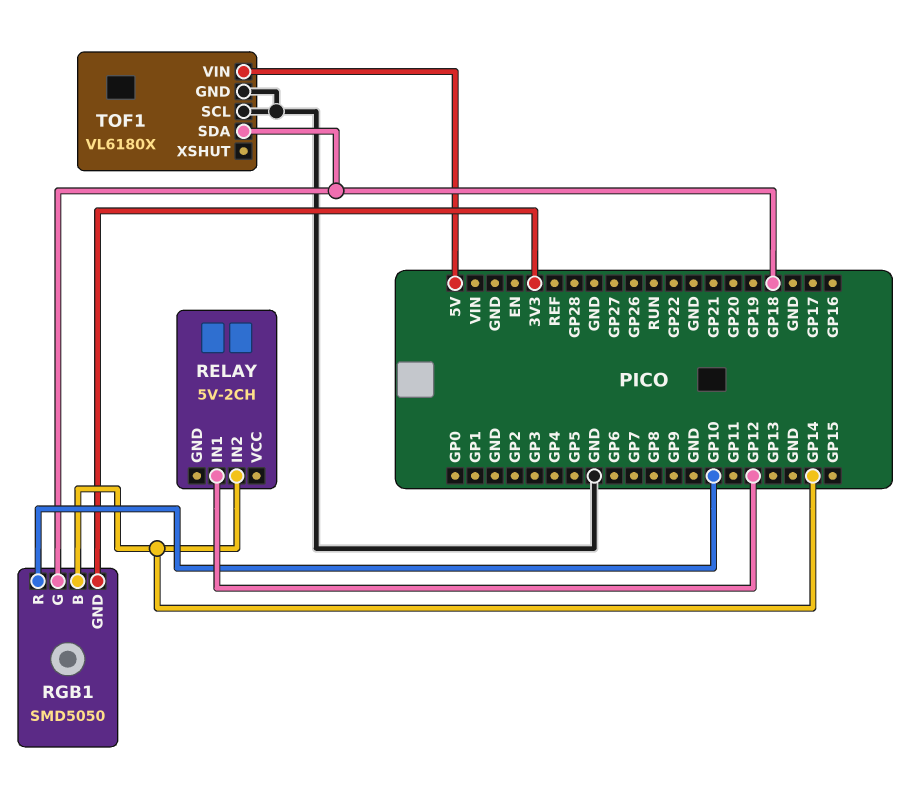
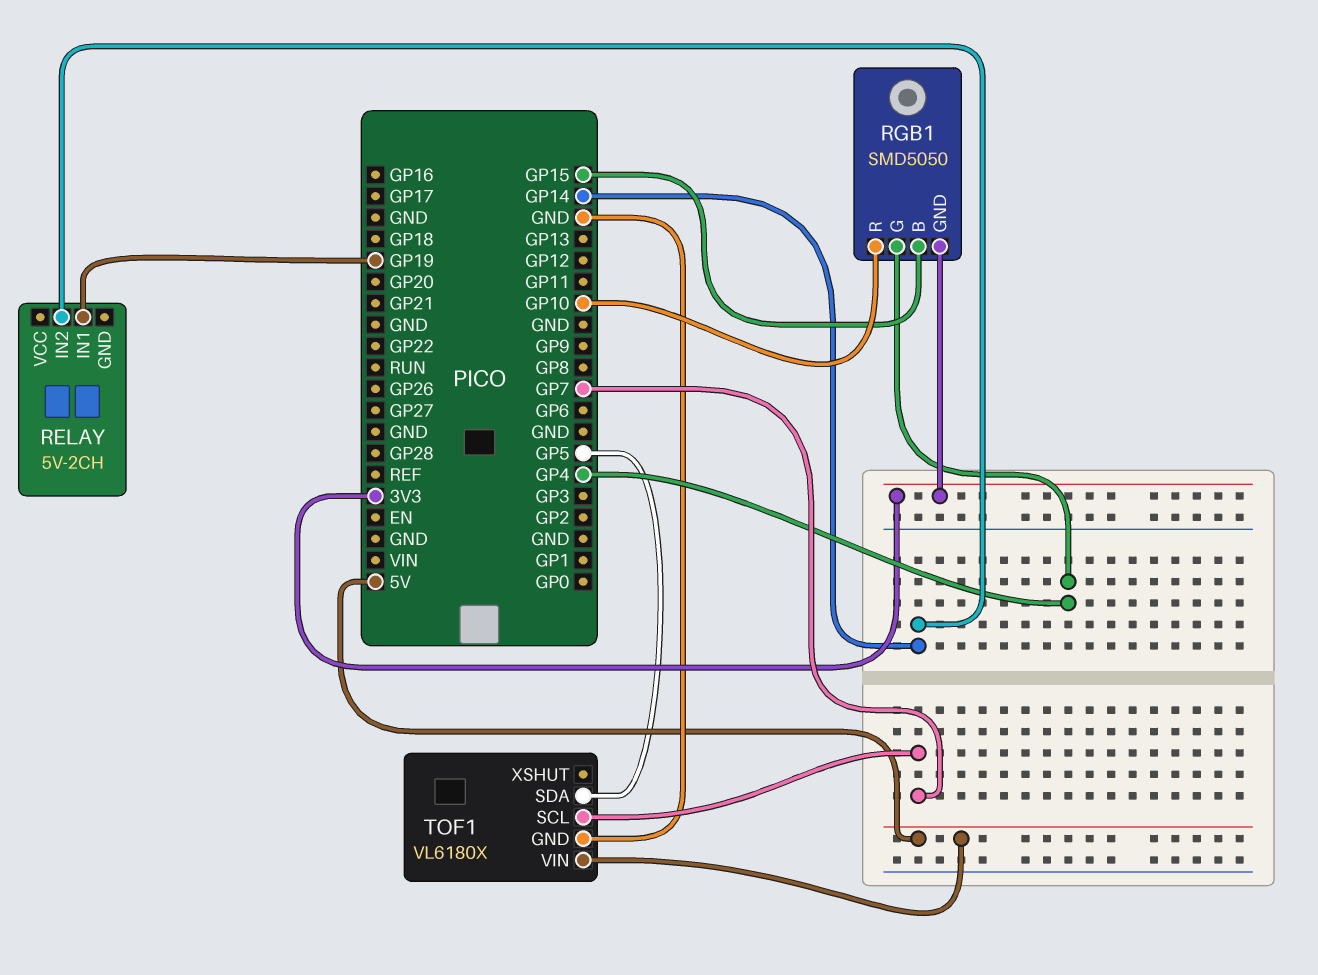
RELAY pin IN1: GP12 -> GP19
RGB1 pin B: GP14 -> GP15
RGB1 pin G: GP18 -> GP4
TOF1 pin SCL: GND -> GP7
TOF1 pin SDA: GP18 -> GP5

